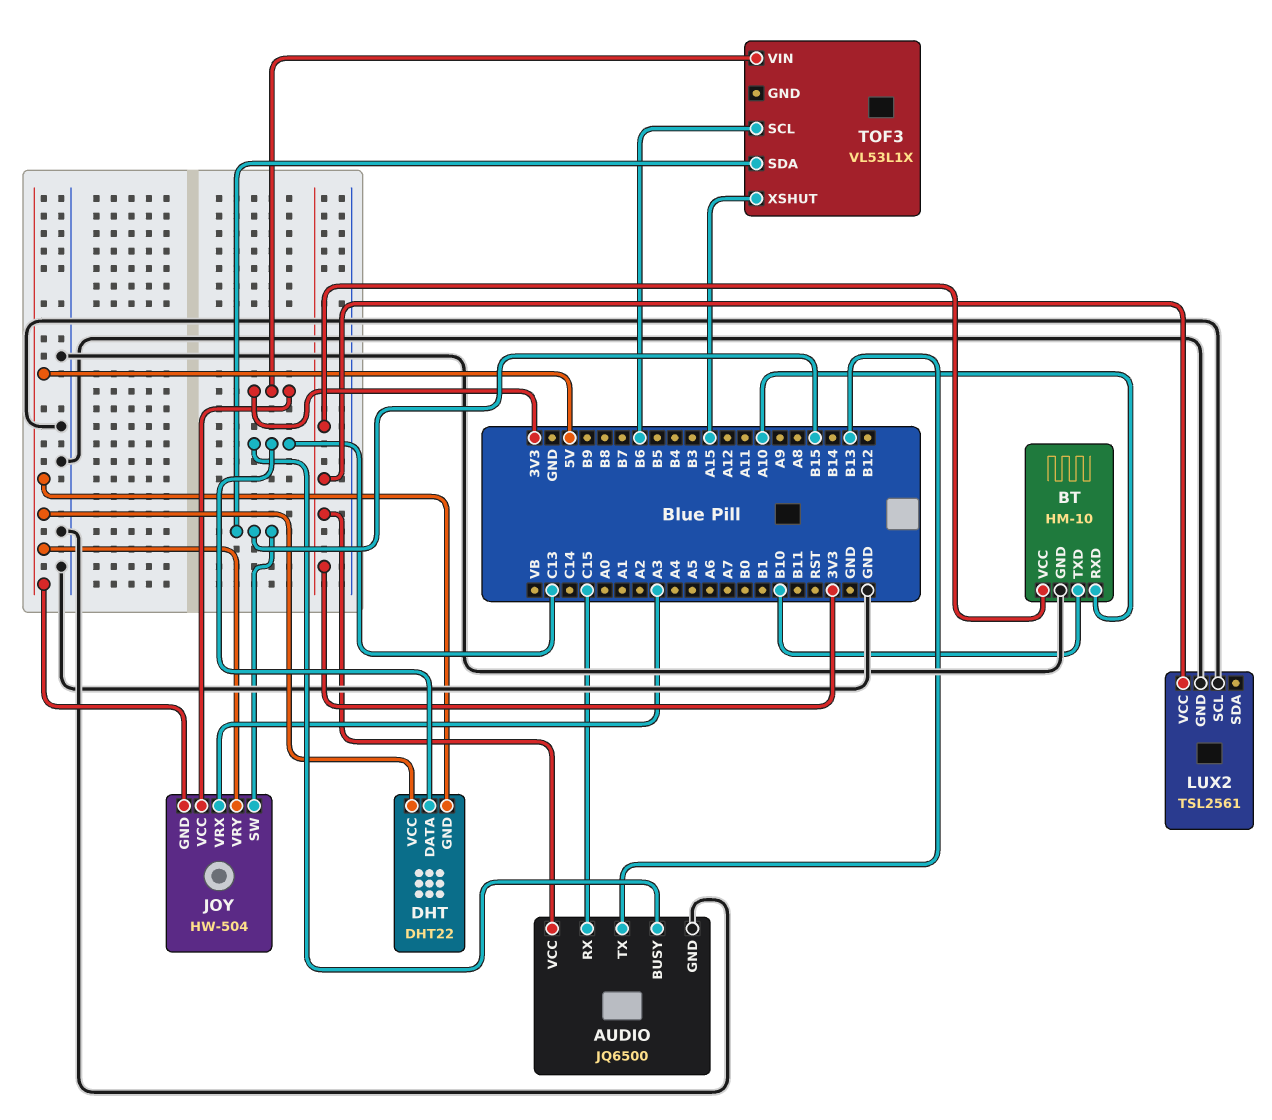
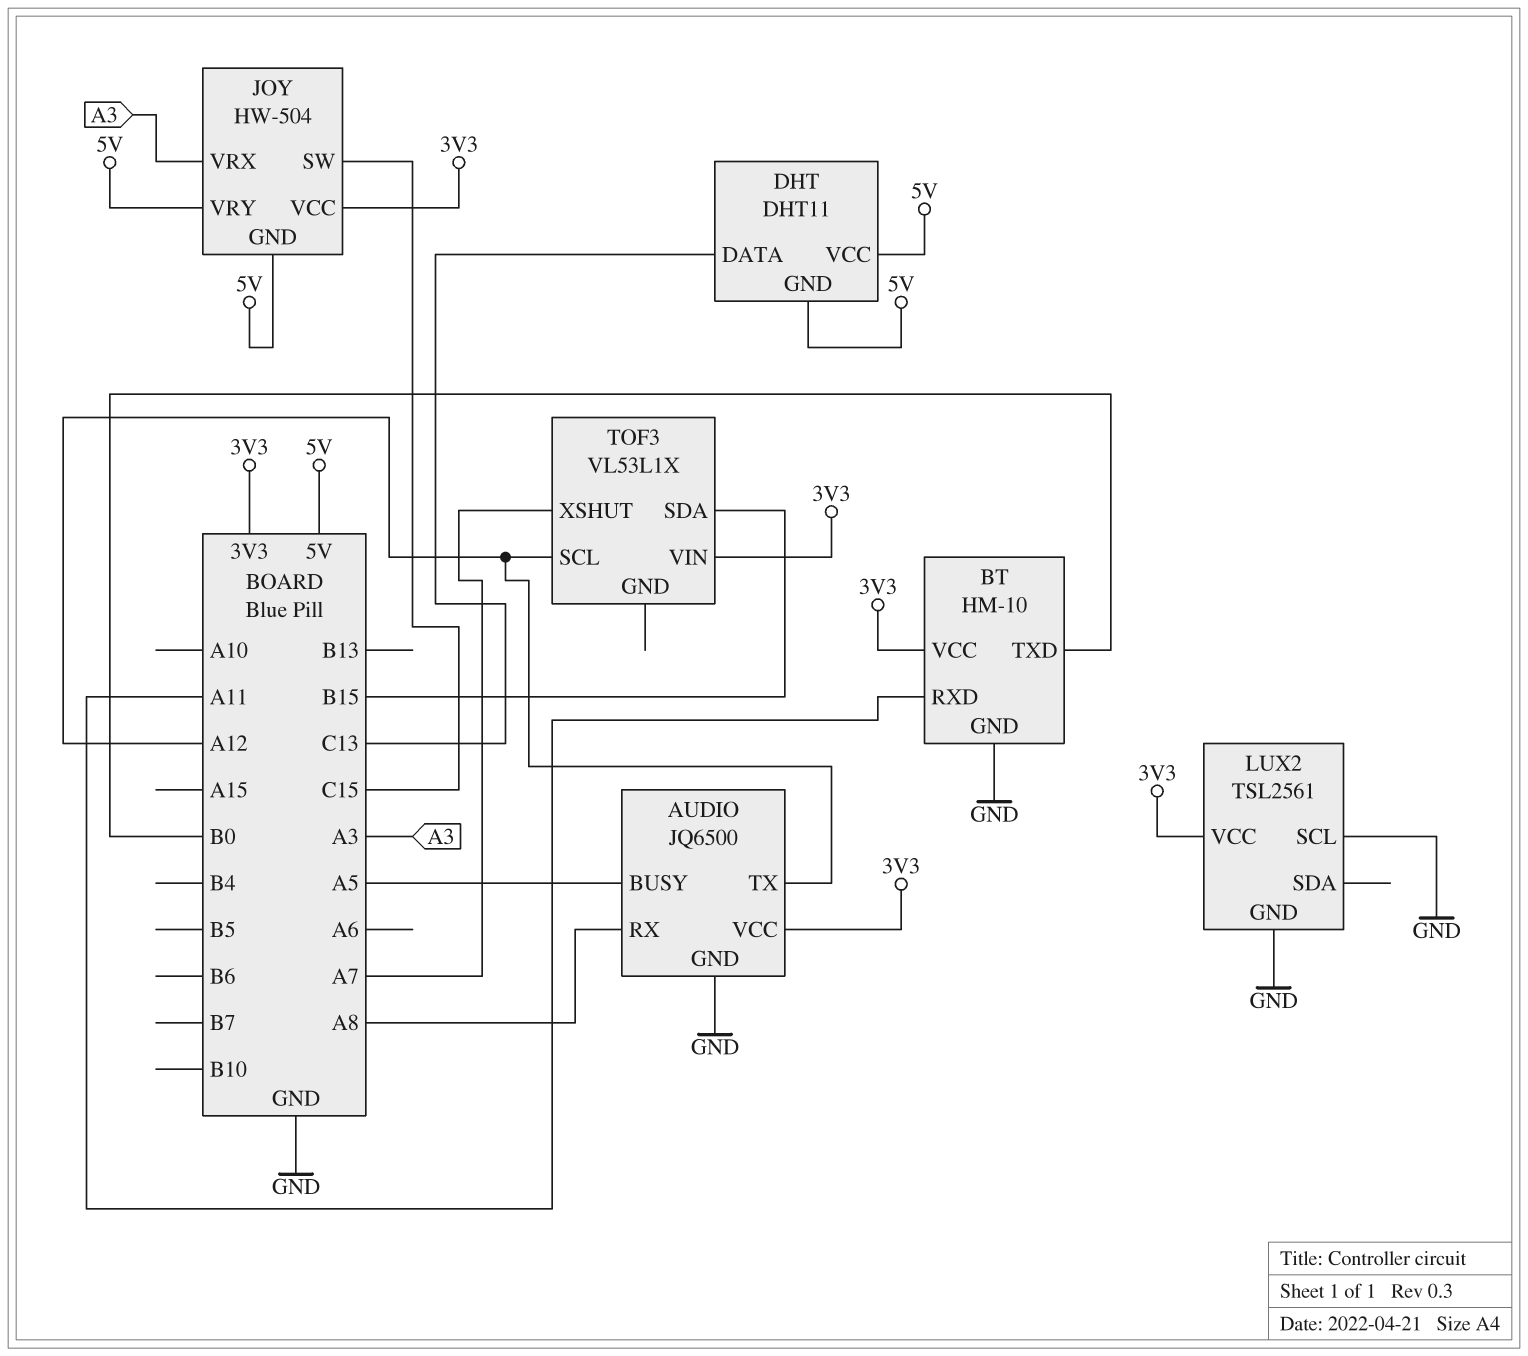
AUDIO pin BUSY: C13 -> A5
AUDIO pin RX: C15 -> A8
AUDIO pin TX: B13 -> A12
BT pin RXD: A10 -> A11
BT pin TXD: B10 -> B0
DHT: DHT22 -> DHT11
JOY pin SW: B15 -> C15
TOF3 pin SCL: B6 -> A12
TOF3 pin XSHUT: A15 -> A7

